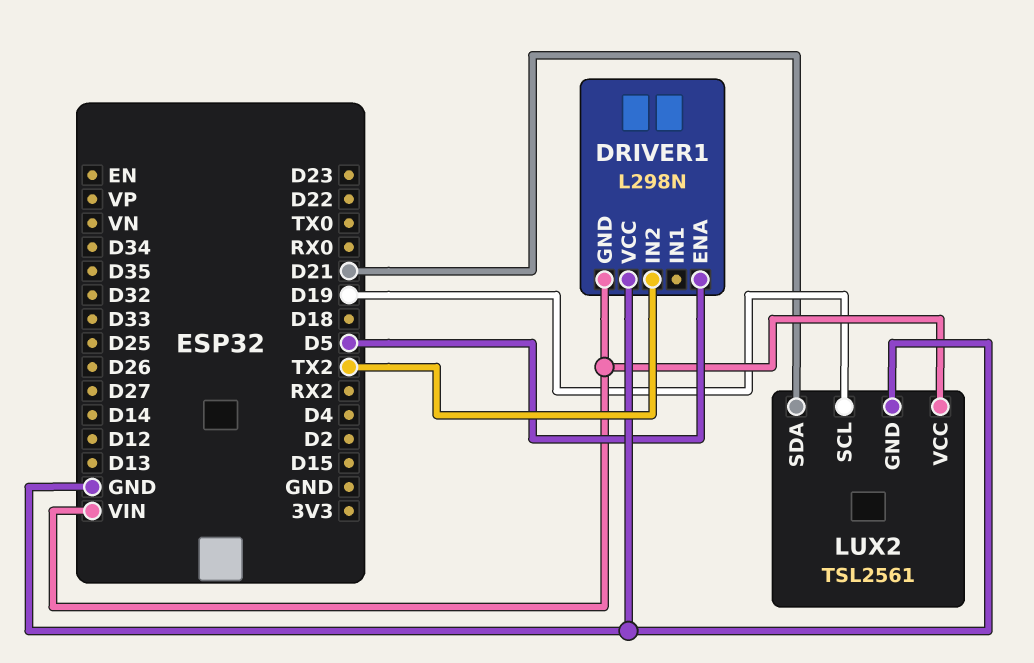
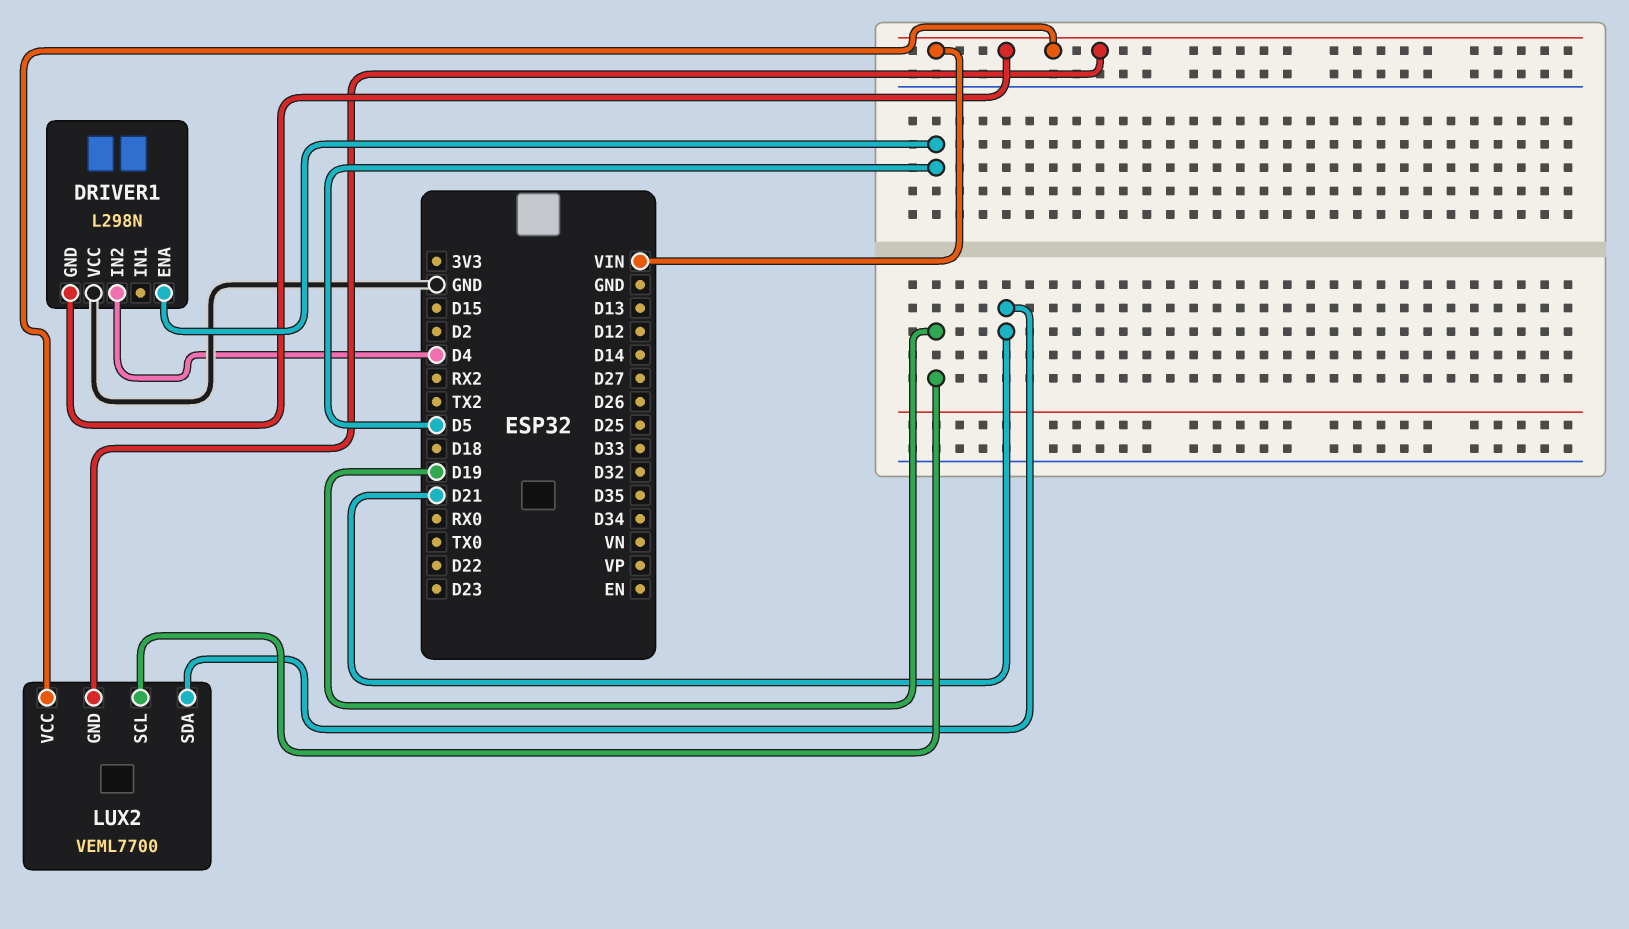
DRIVER1 pin IN2: TX2 -> D4
LUX2: TSL2561 -> VEML7700
LUX2 pin GND: GND -> VIN

